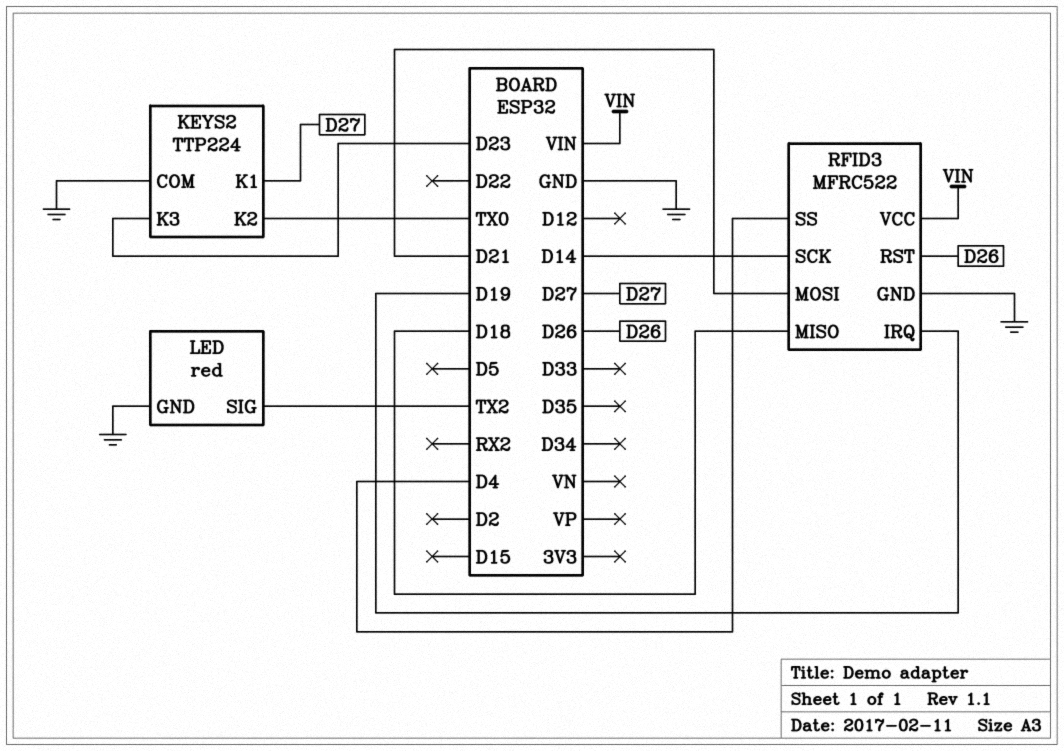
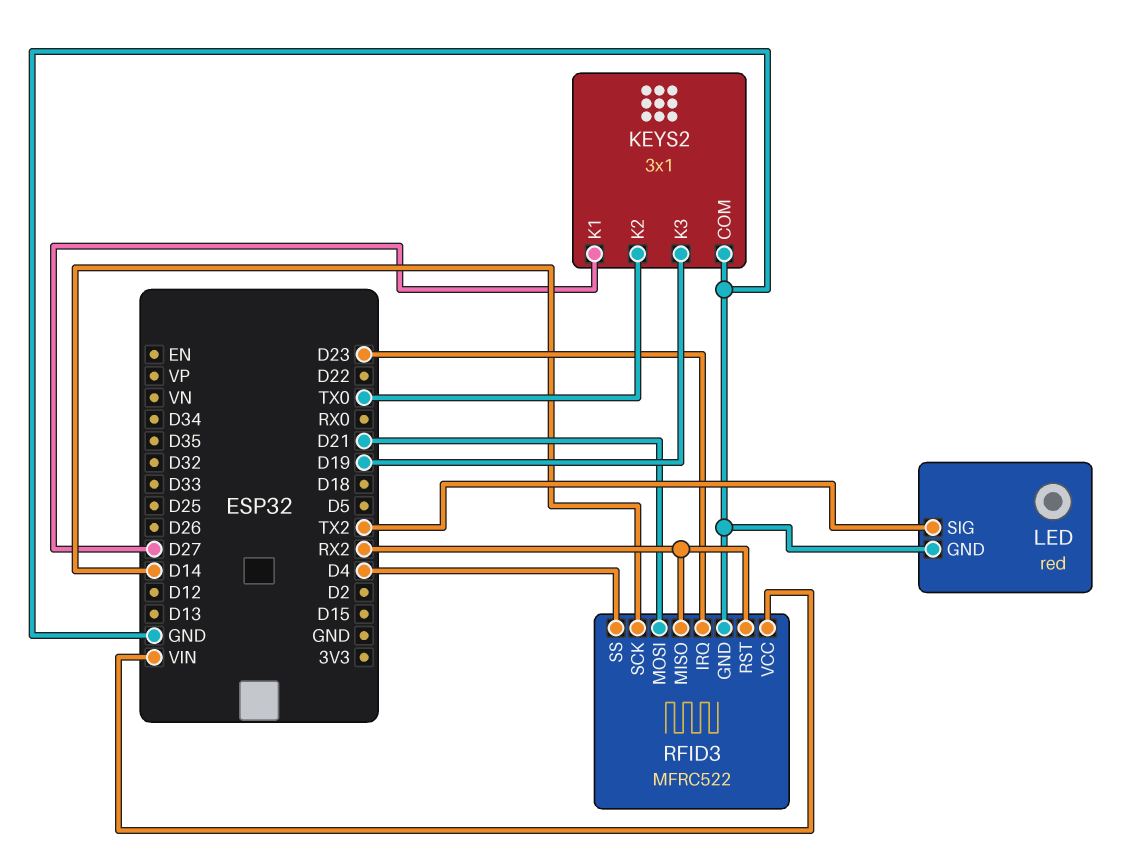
KEYS2: TTP224 -> 3x1
KEYS2 pin K3: D23 -> D19
RFID3 pin IRQ: D19 -> D23
RFID3 pin MISO: D18 -> RX2
RFID3 pin RST: D26 -> RX2

